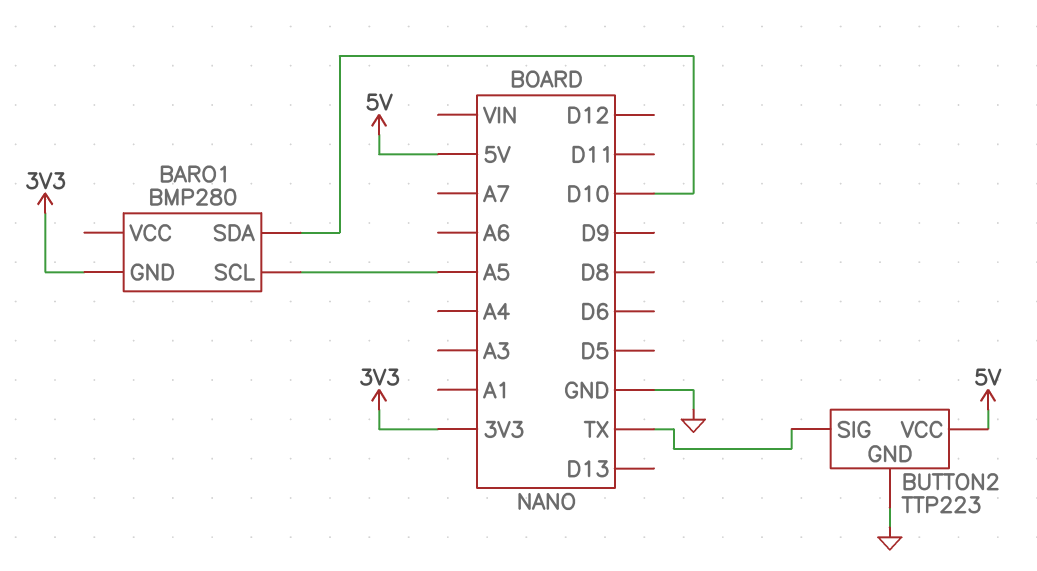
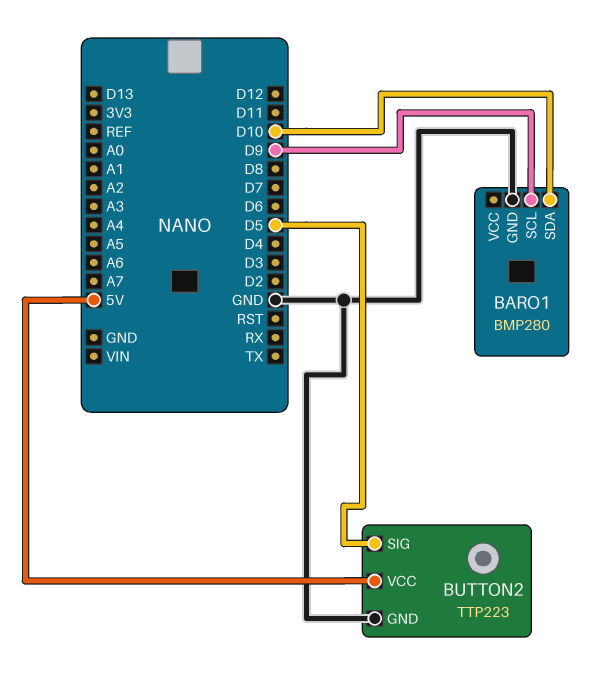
BARO1 pin GND: 3V3 -> GND
BARO1 pin SCL: A5 -> D9
BUTTON2 pin SIG: TX -> D5

